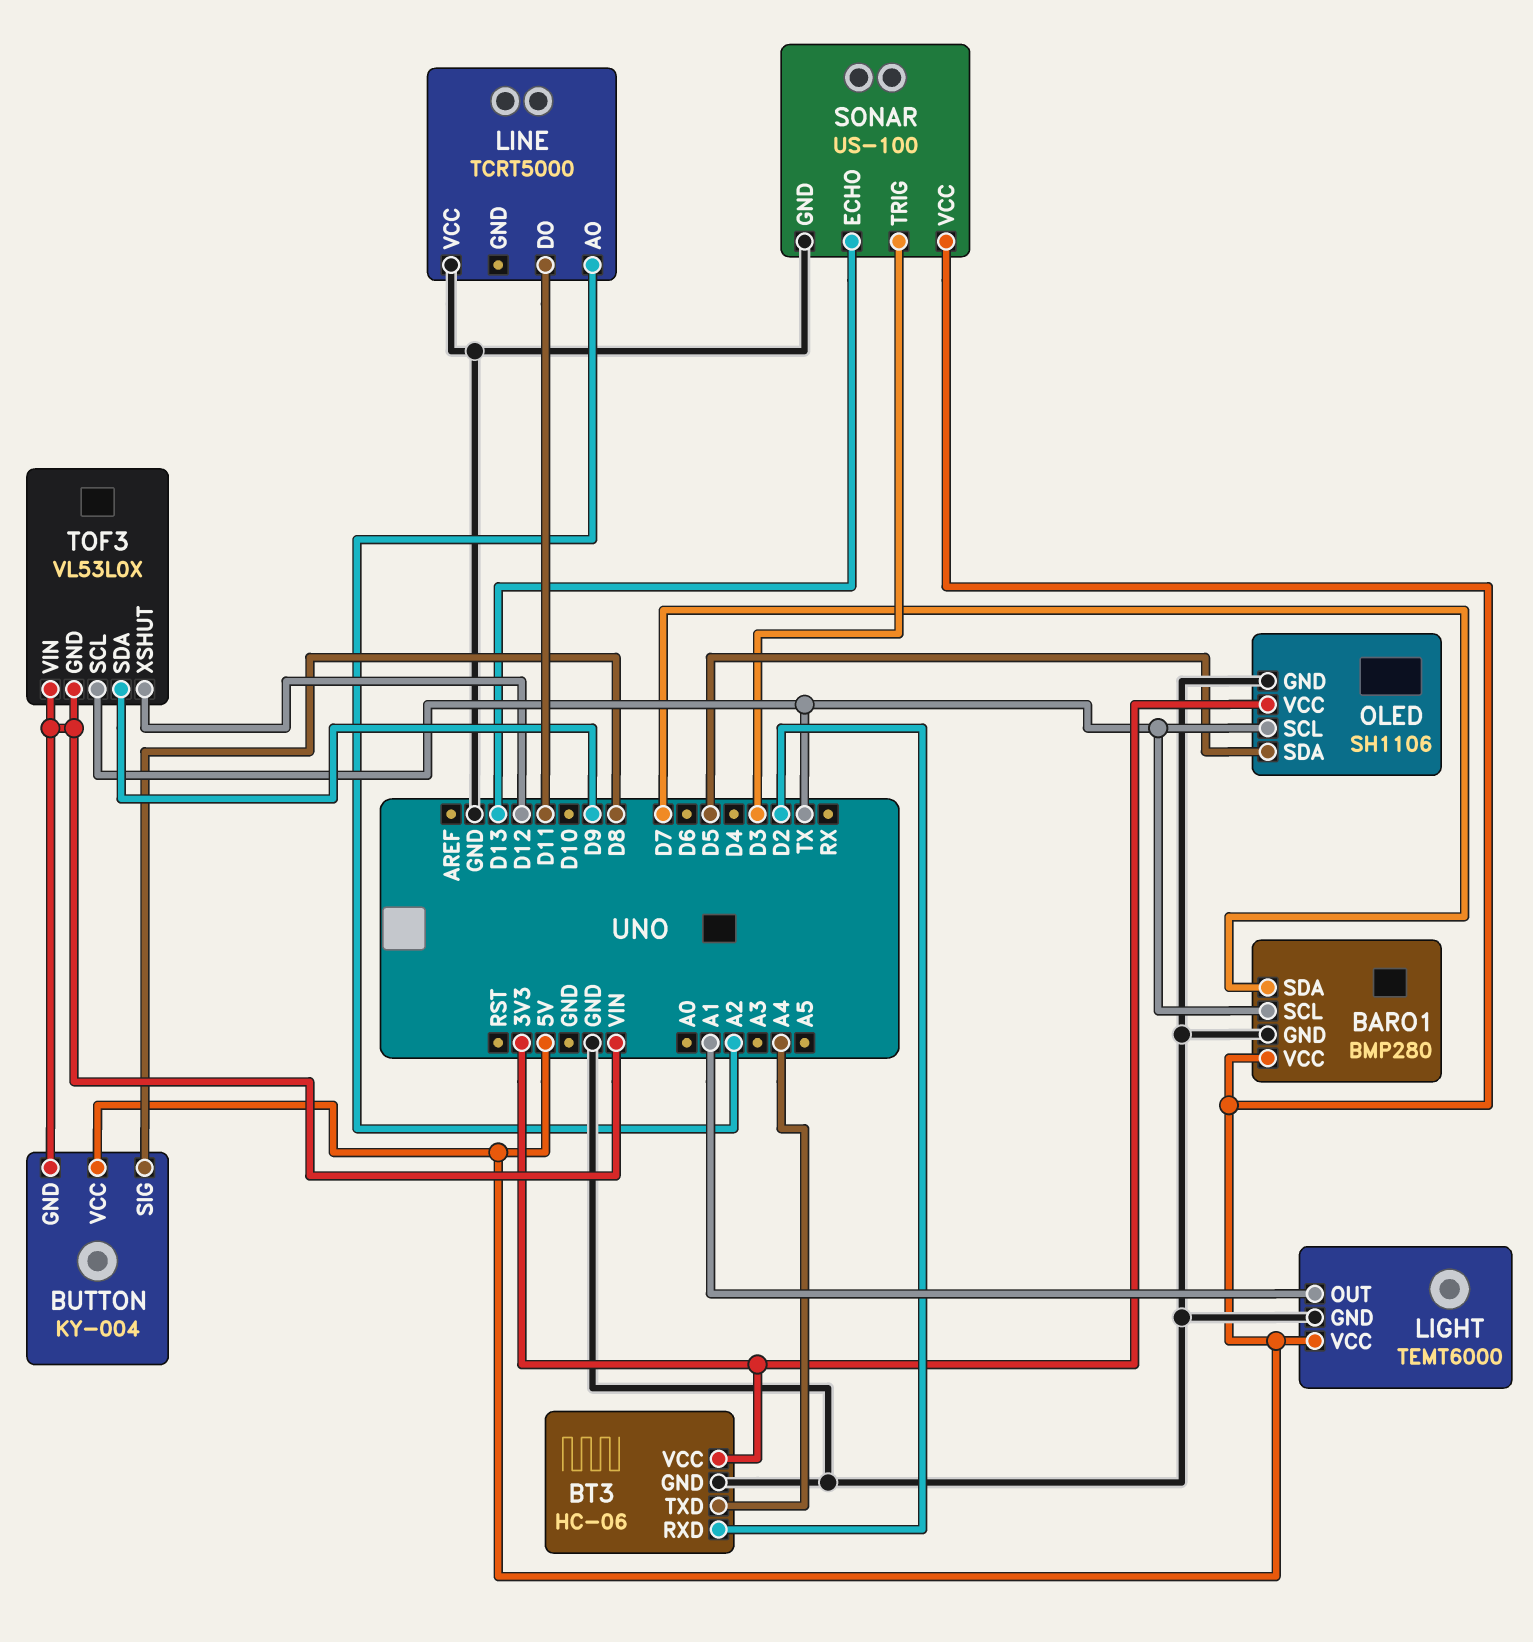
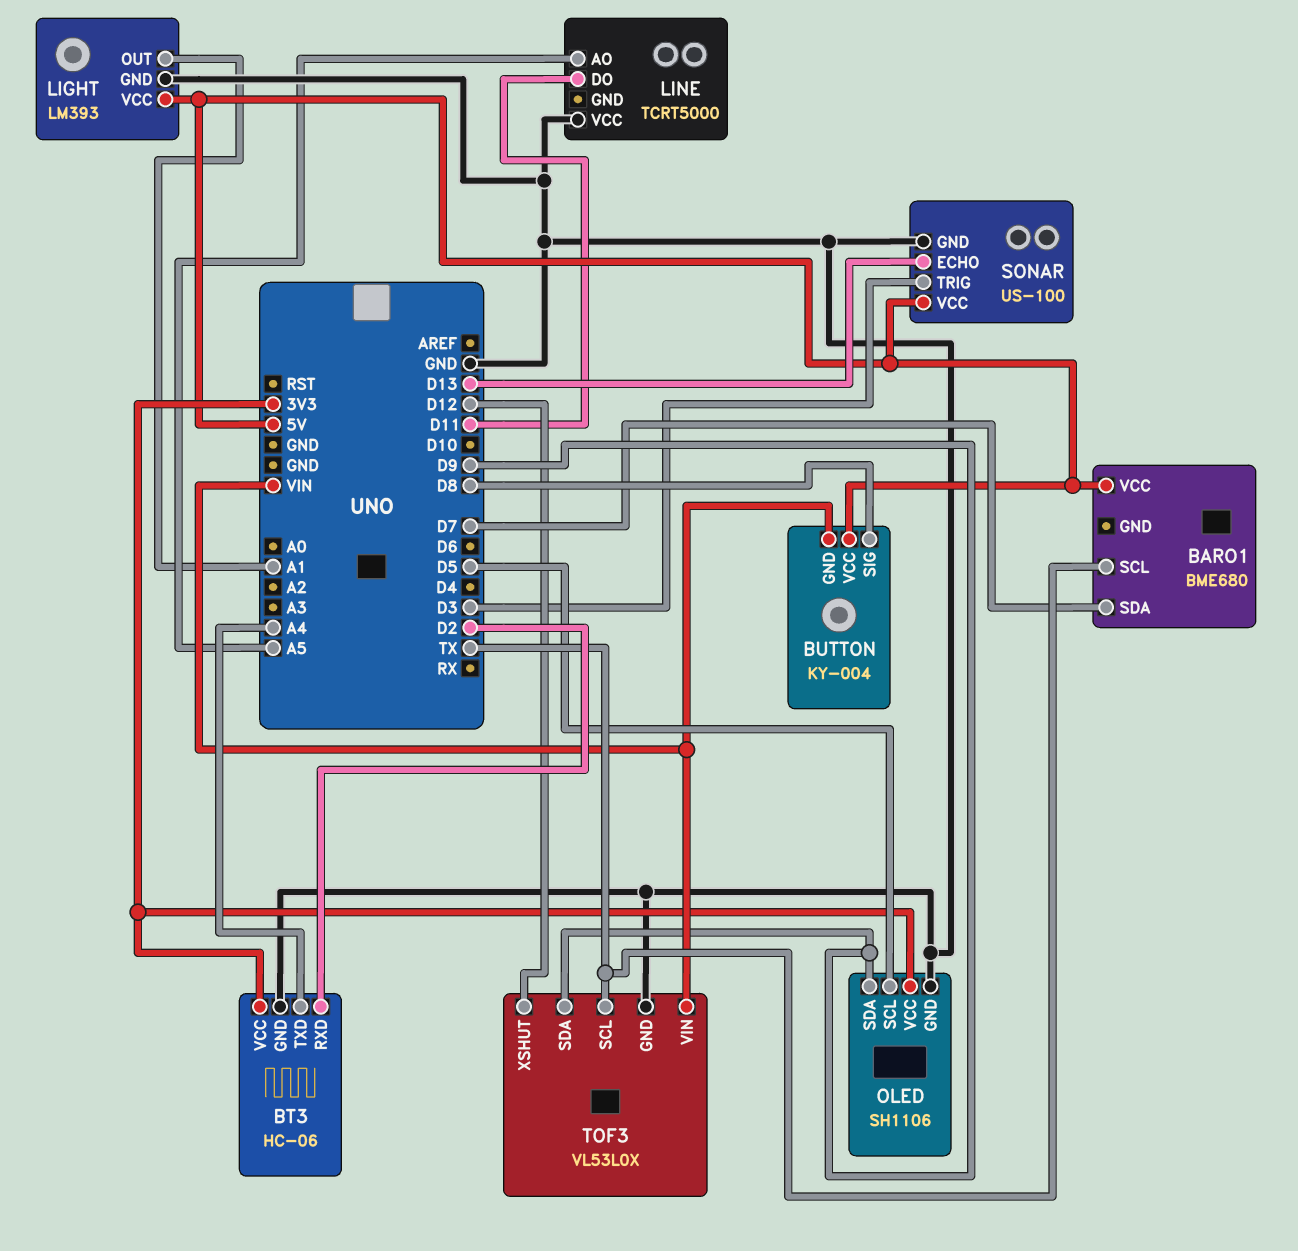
BARO1: BMP280 -> BME680
BARO1 pin GND: GND -> none
LIGHT: TEMT6000 -> LM393
LINE pin AO: A2 -> A5
OLED pin SCL: TX -> D5
OLED pin SDA: D5 -> D9
TOF3 pin GND: VIN -> GND

